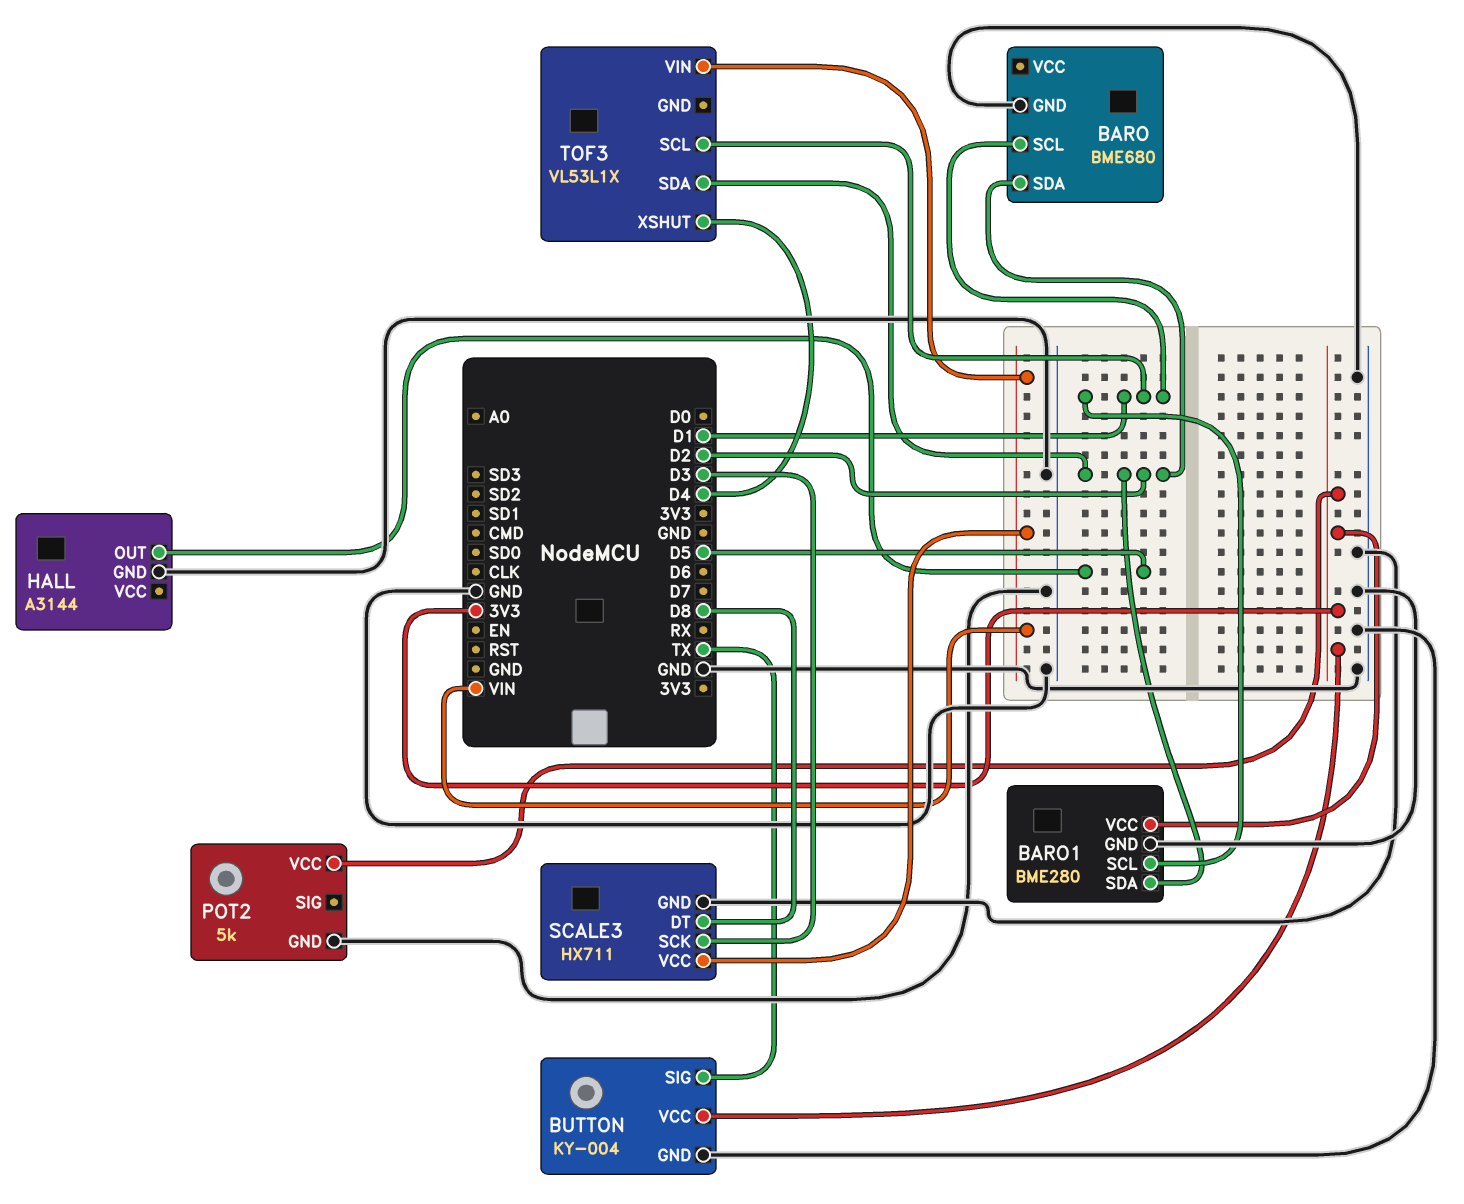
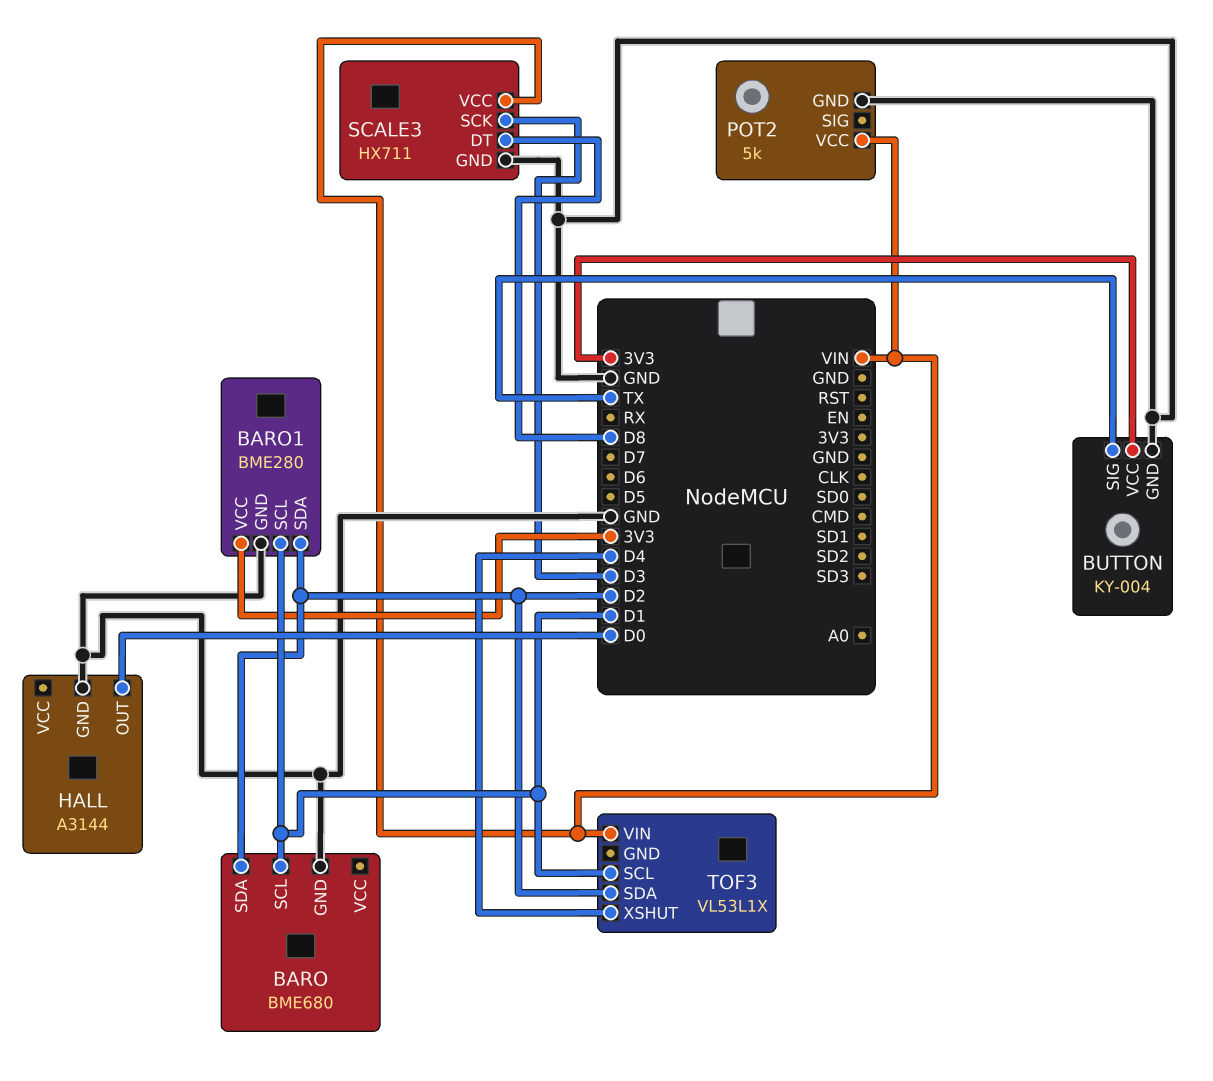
HALL pin OUT: D5 -> D0
POT2 pin VCC: 3V3 -> VIN

